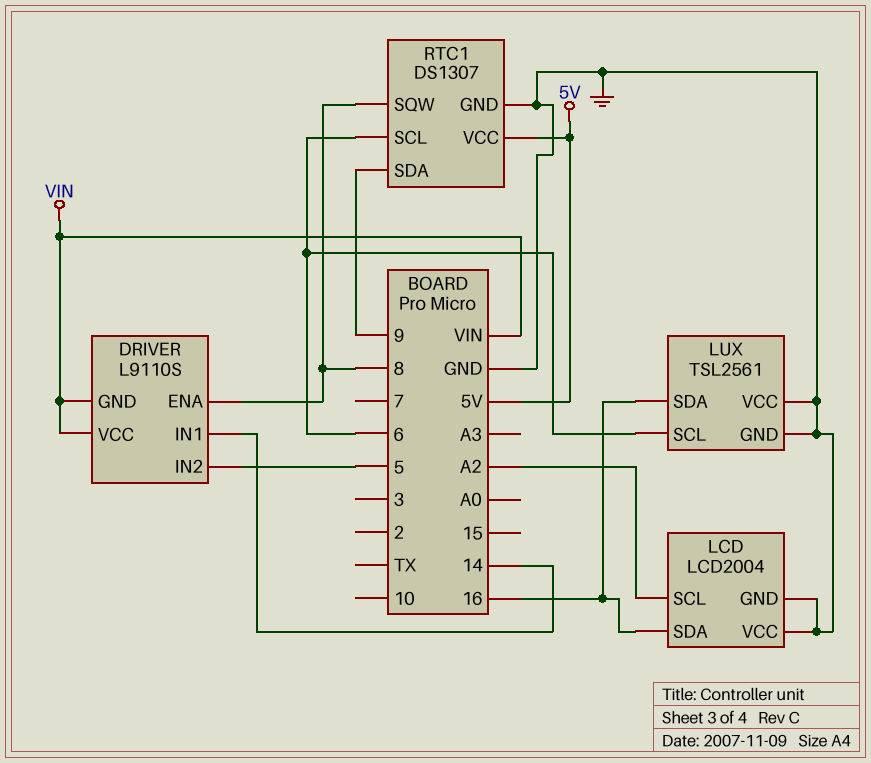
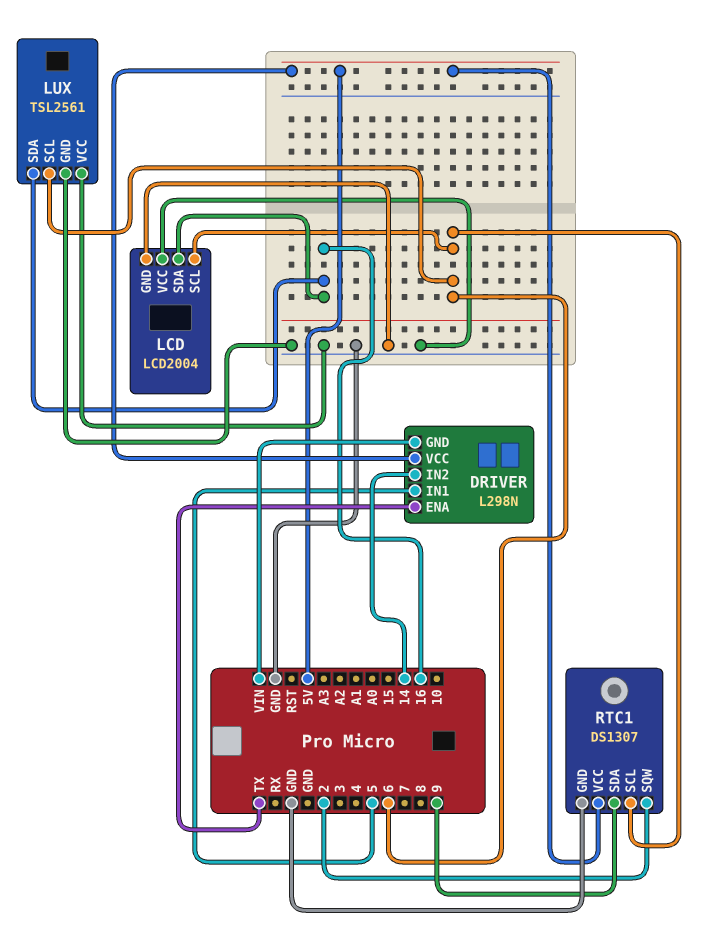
DRIVER: L9110S -> L298N
DRIVER pin ENA: 8 -> TX
DRIVER pin IN1: 14 -> 5
DRIVER pin IN2: 5 -> 14
DRIVER pin VCC: VIN -> 5V
LCD pin SCL: A2 -> 6
RTC1 pin SQW: 8 -> 2

